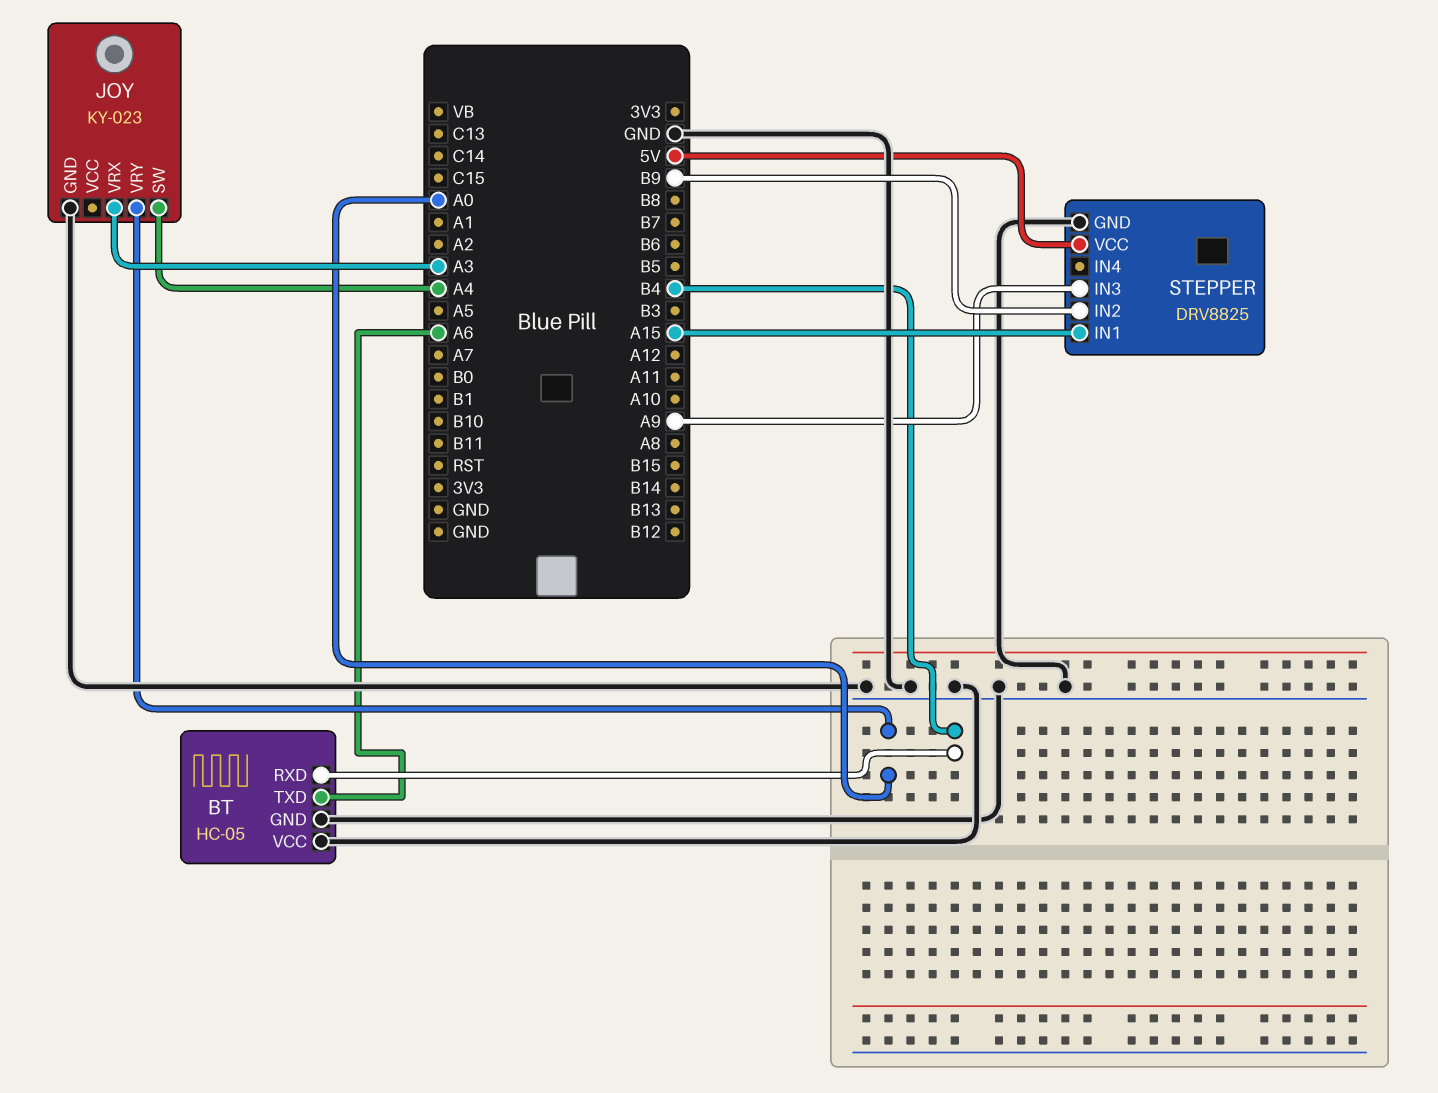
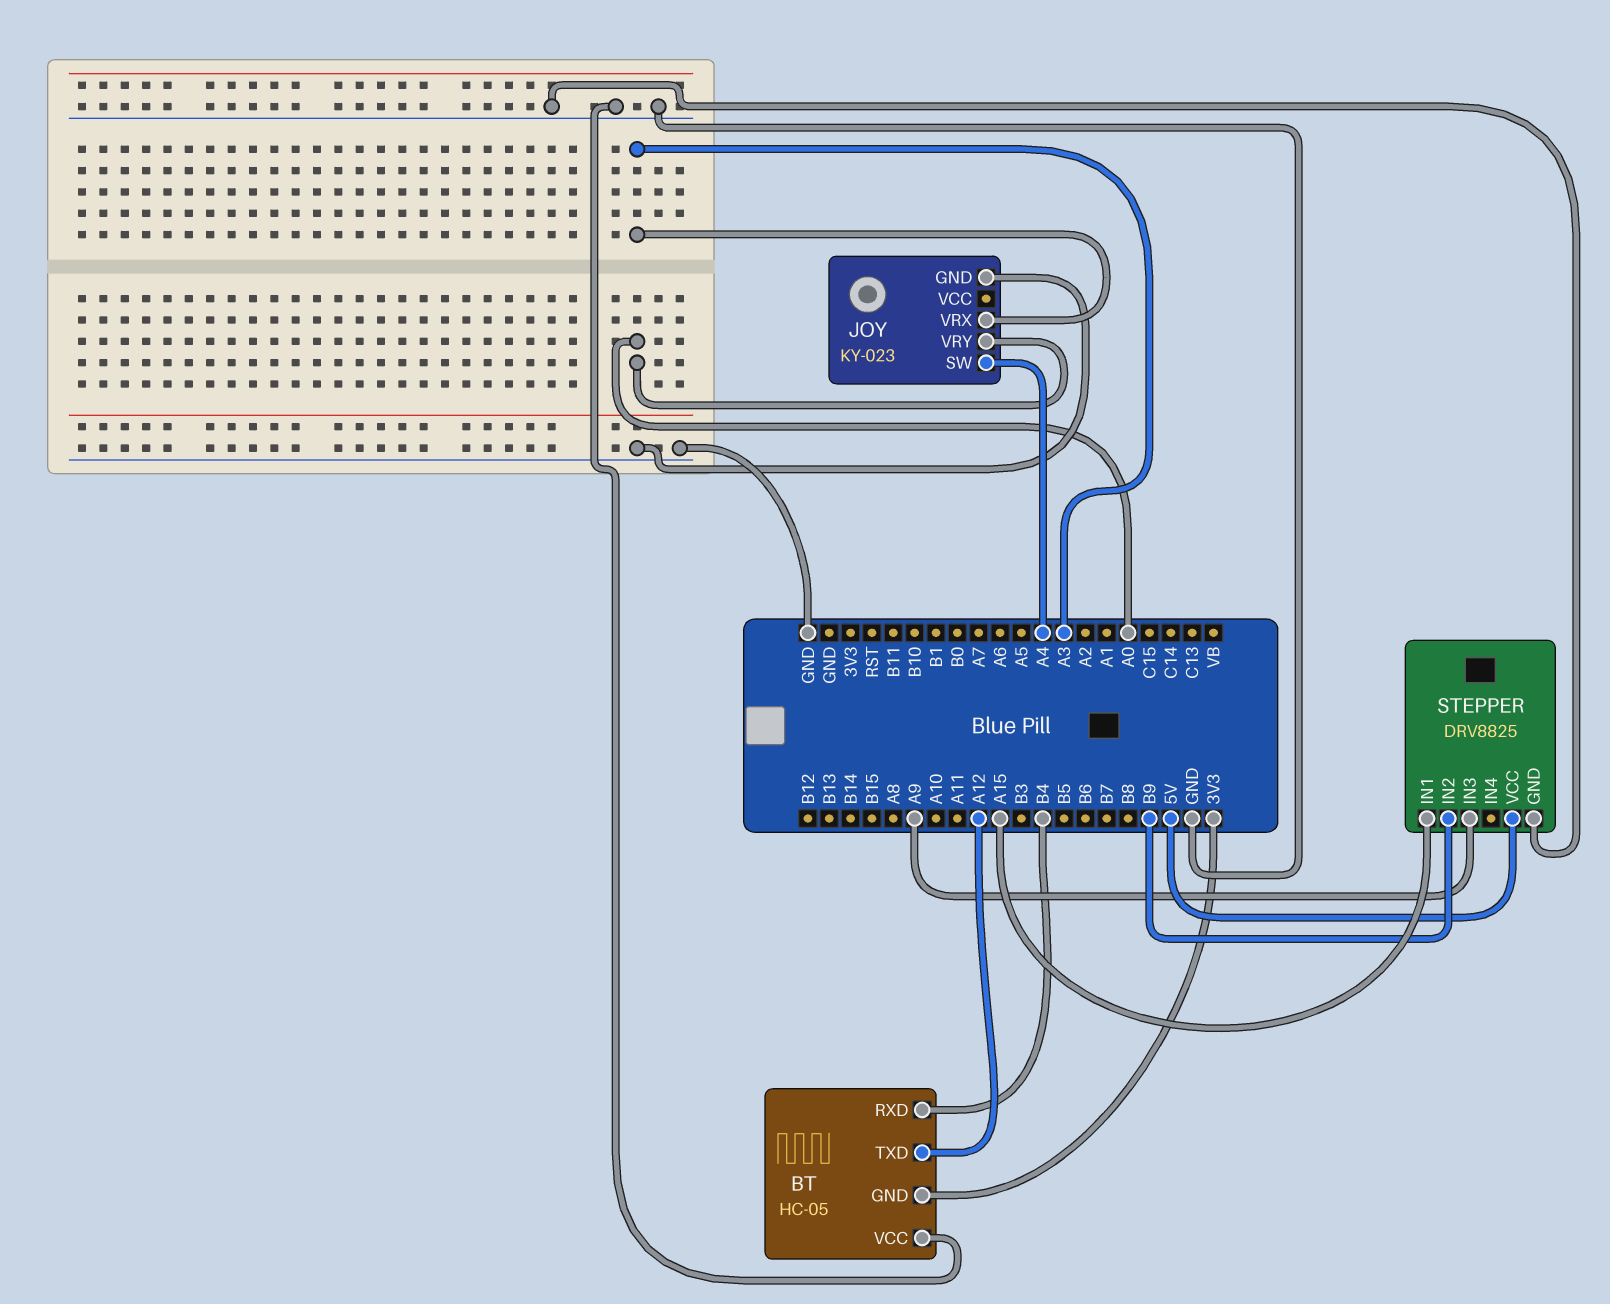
BT pin GND: GND -> 3V3
BT pin TXD: A6 -> A12

